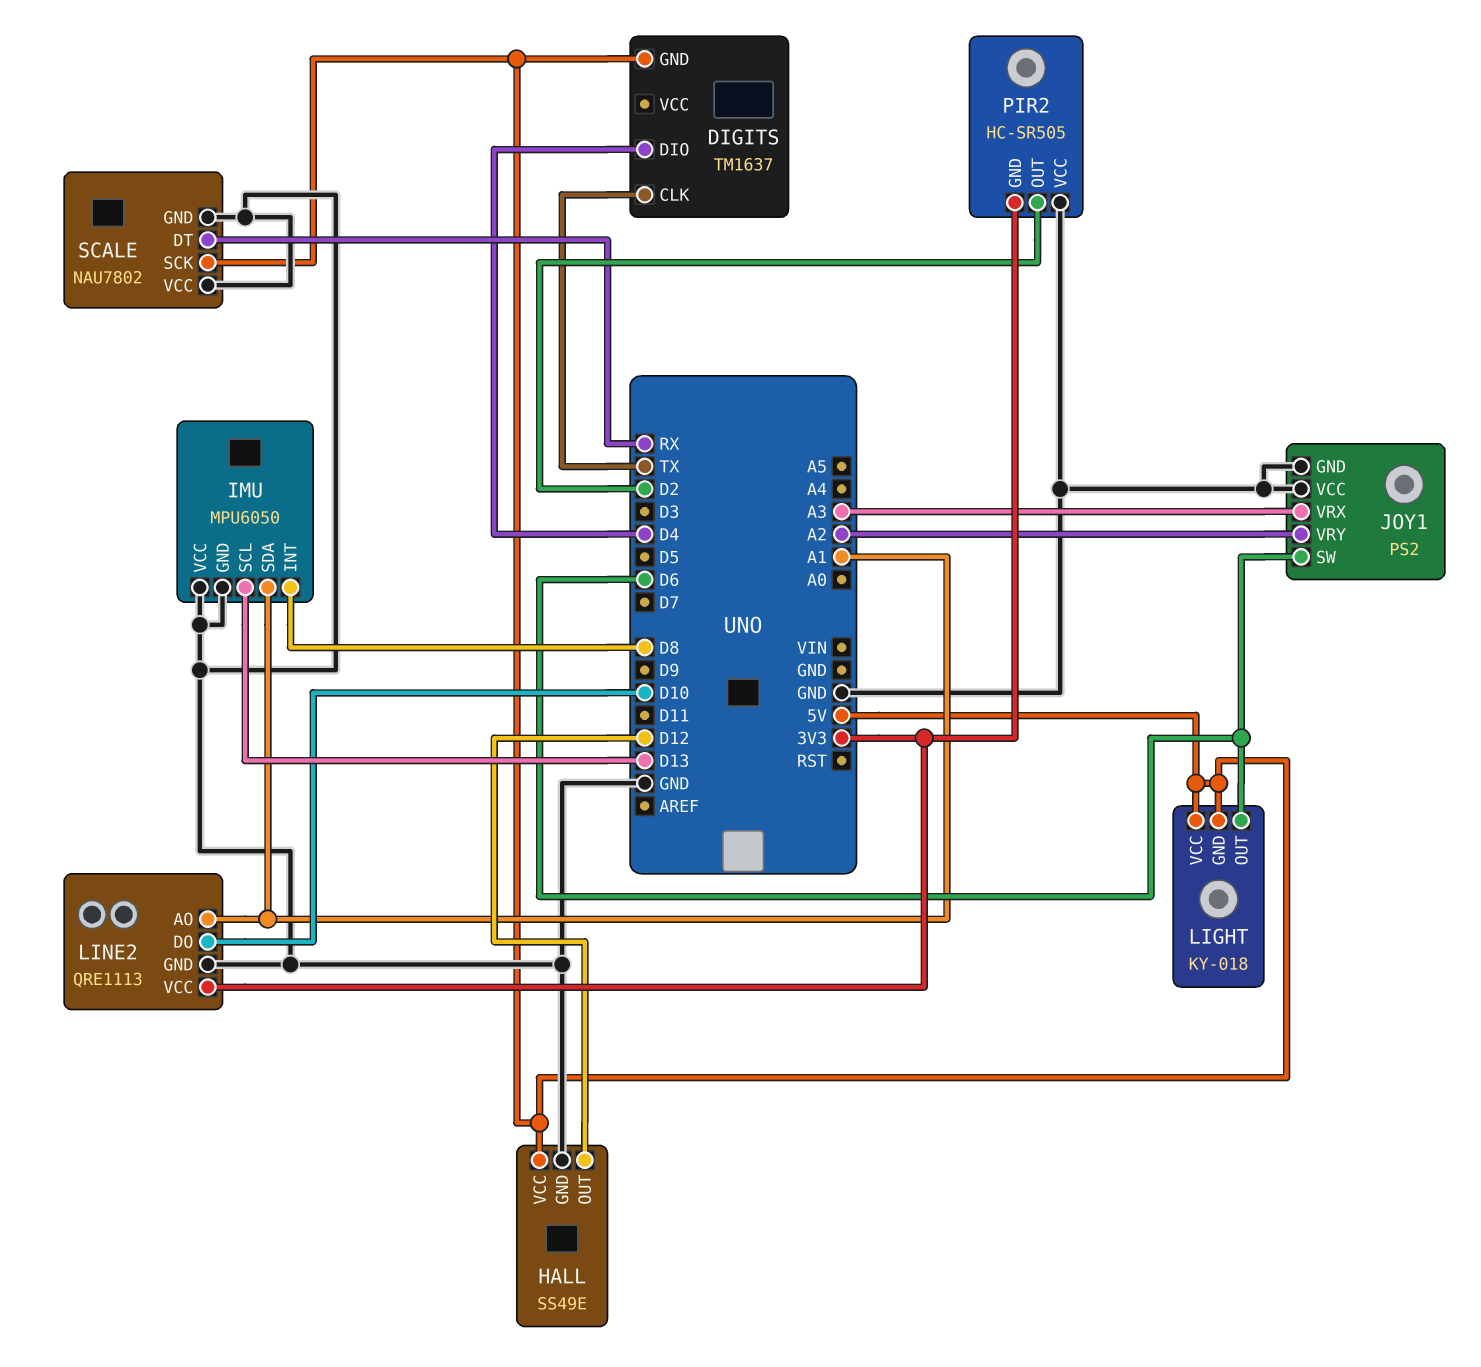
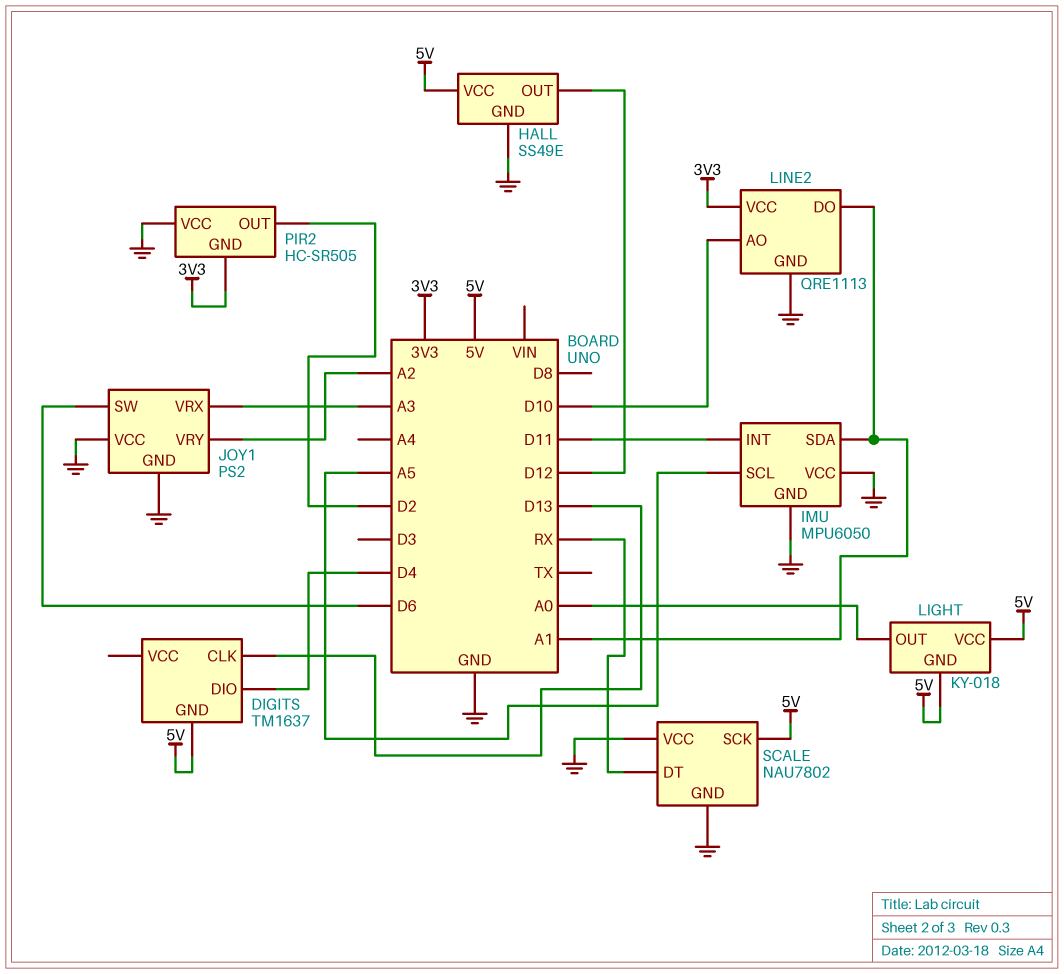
DIGITS pin CLK: TX -> D13
IMU pin INT: D8 -> D11
IMU pin SCL: D13 -> A5
LIGHT pin OUT: D6 -> A0
LINE2 pin AO: A1 -> D10
LINE2 pin DO: D10 -> A1

